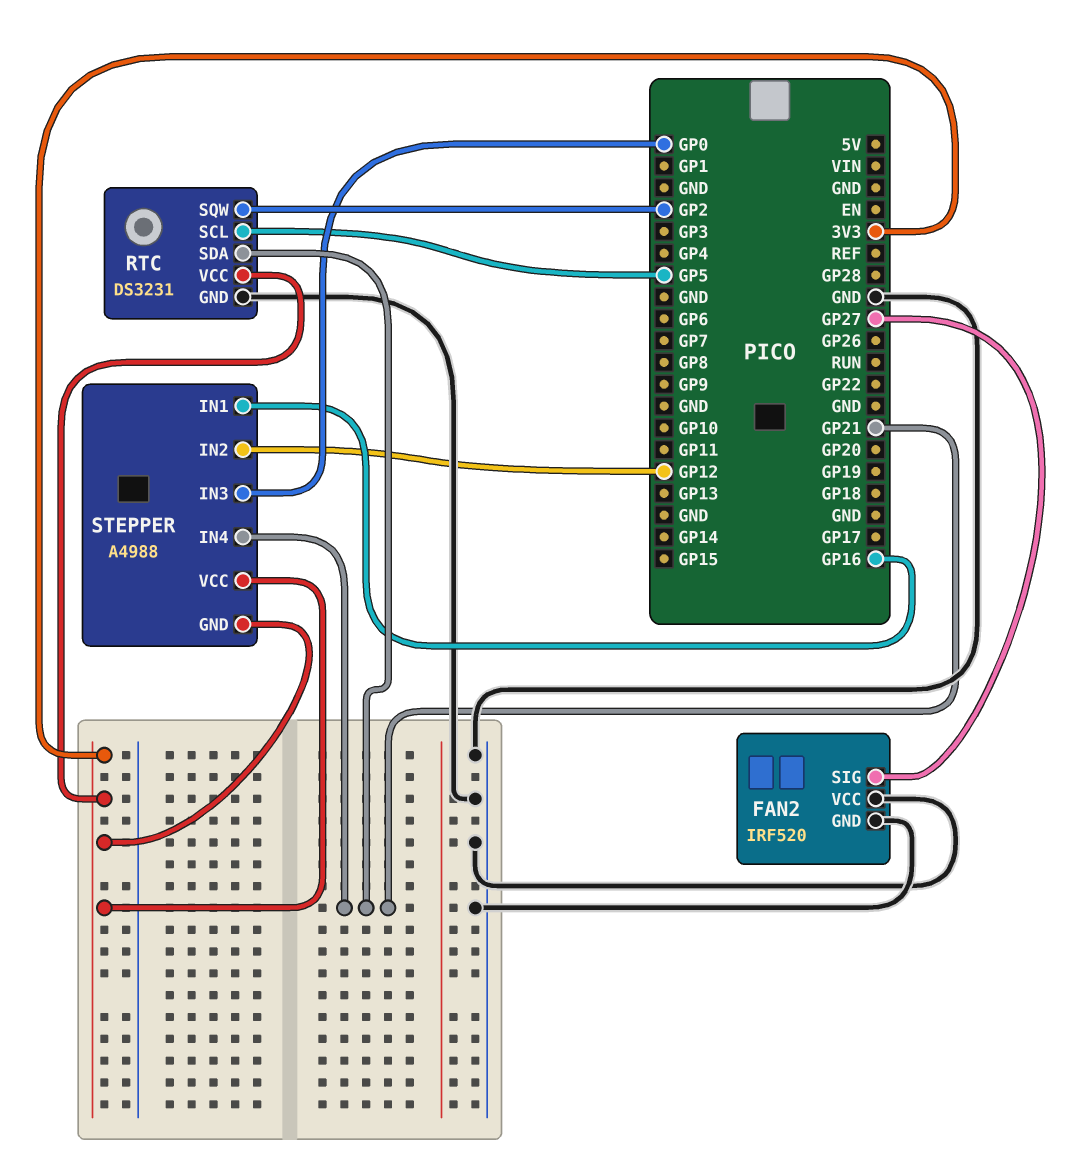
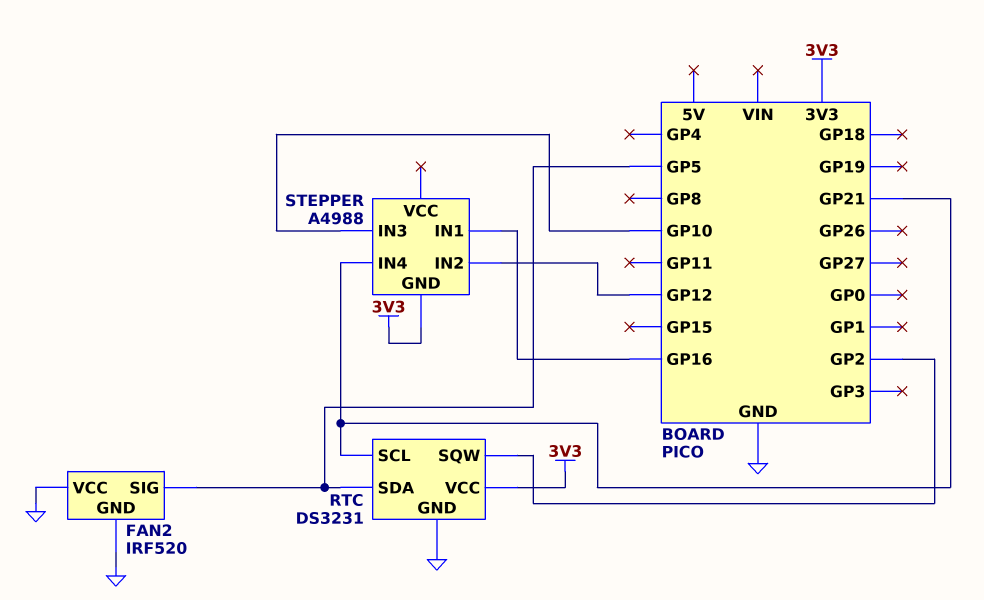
FAN2 pin SIG: GP27 -> GP5
RTC pin SCL: GP5 -> GP21
RTC pin SDA: GP21 -> GP5
STEPPER pin IN3: GP0 -> GP10
STEPPER pin VCC: 3V3 -> none

